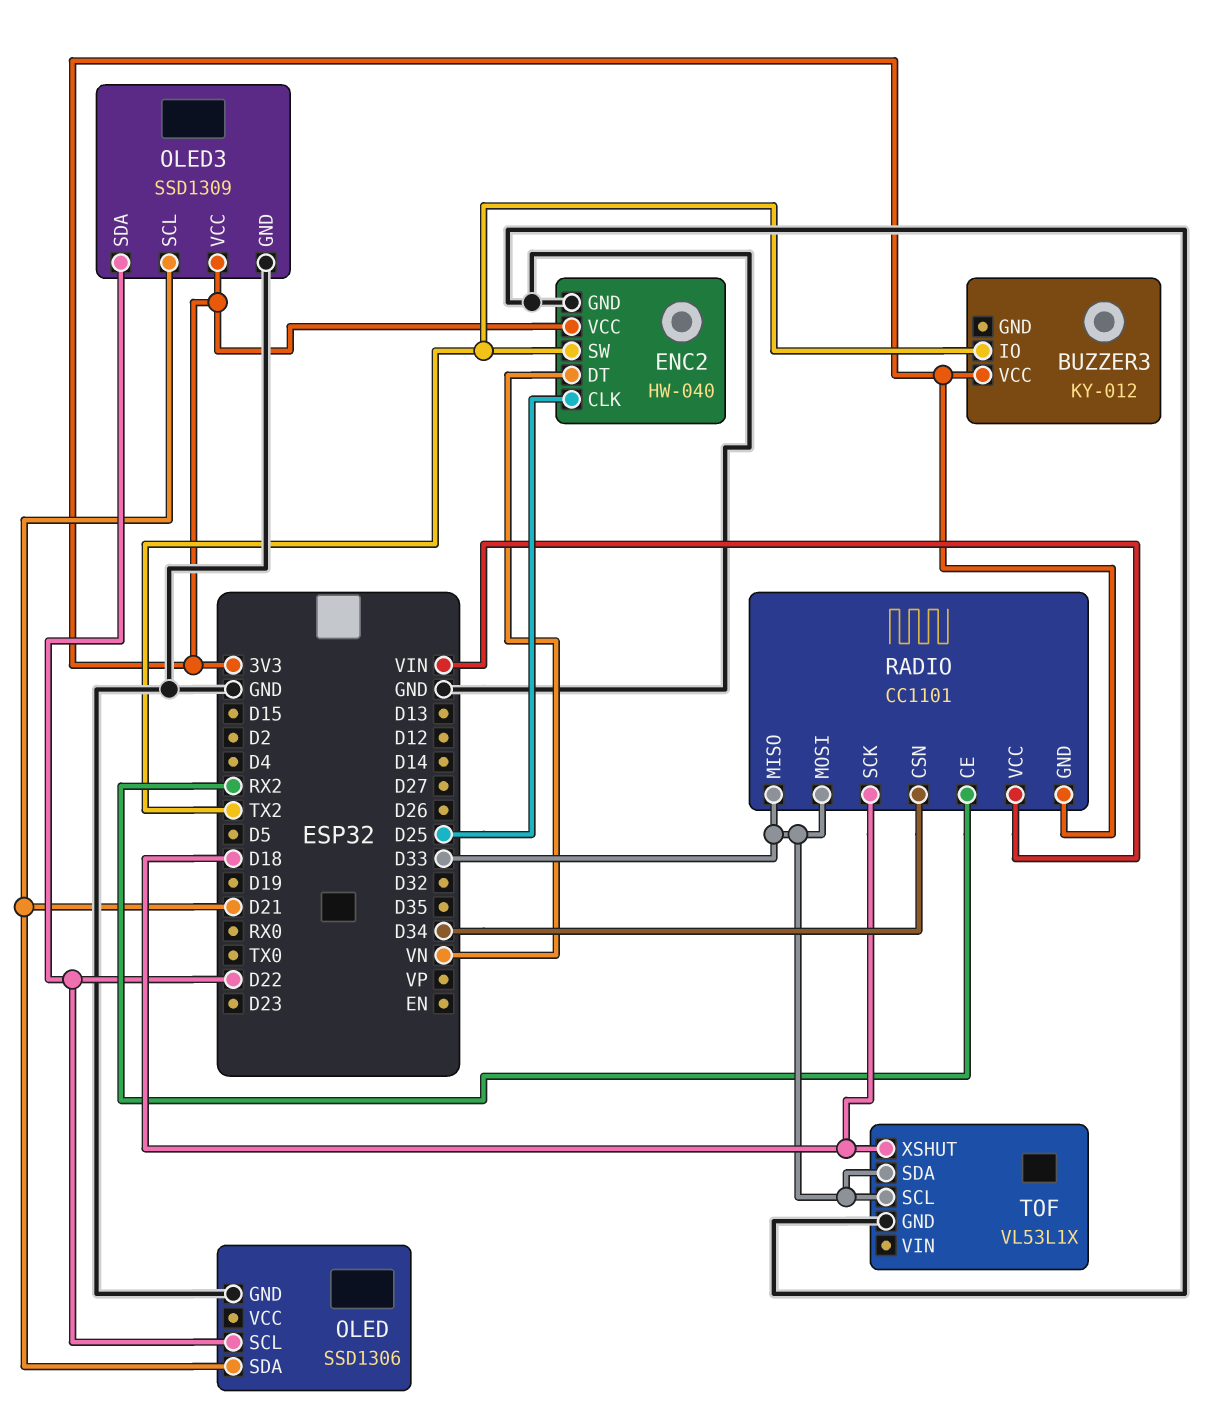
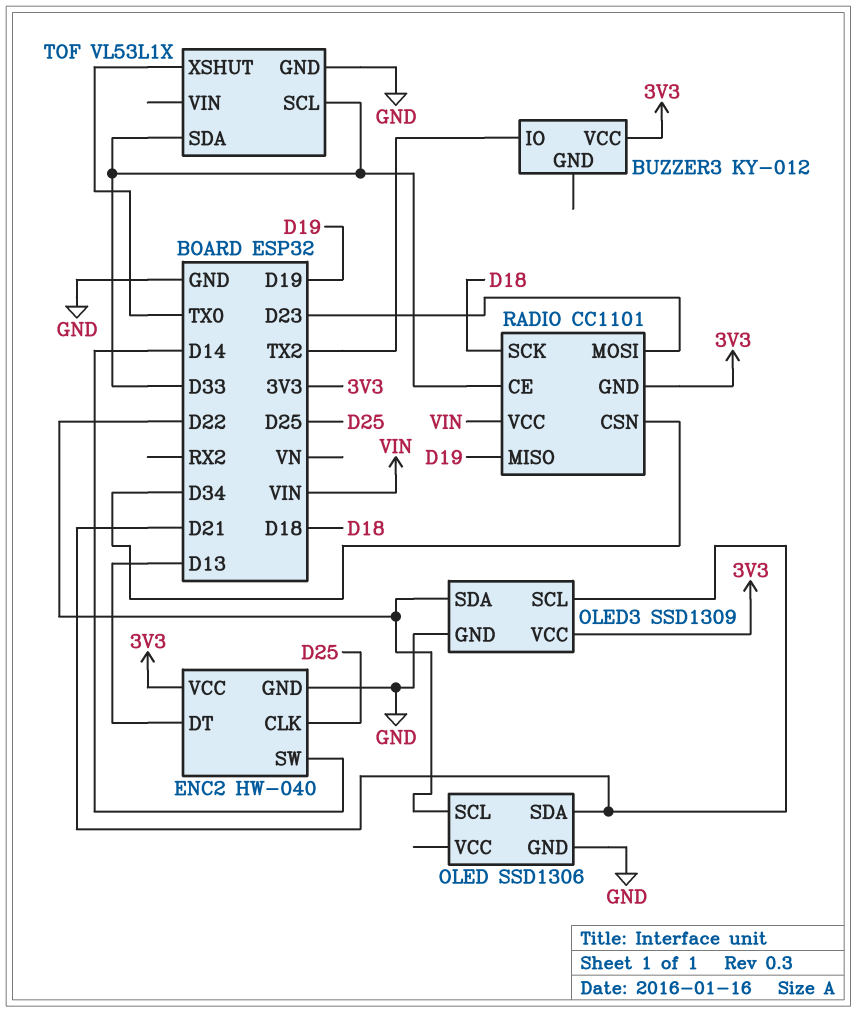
ENC2 pin DT: VN -> D13
ENC2 pin SW: TX2 -> D14
RADIO pin CE: RX2 -> D33
RADIO pin MISO: D33 -> D19
RADIO pin MOSI: D33 -> D23
TOF pin XSHUT: D18 -> TX0

